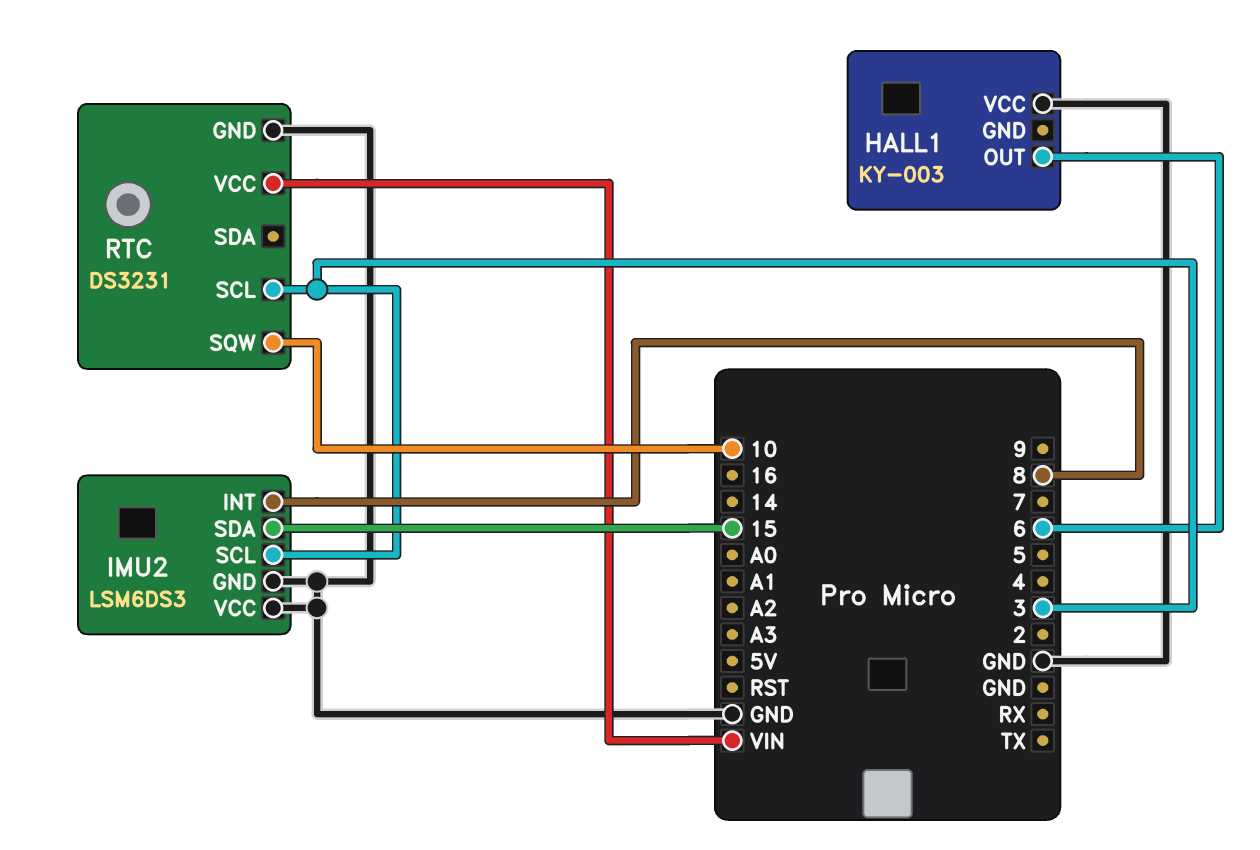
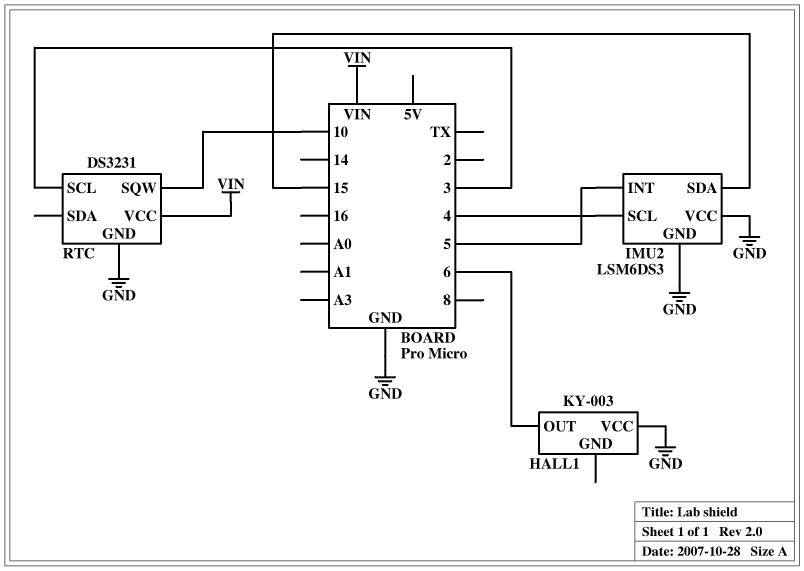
IMU2 pin INT: 8 -> 5
IMU2 pin SCL: 3 -> 4

